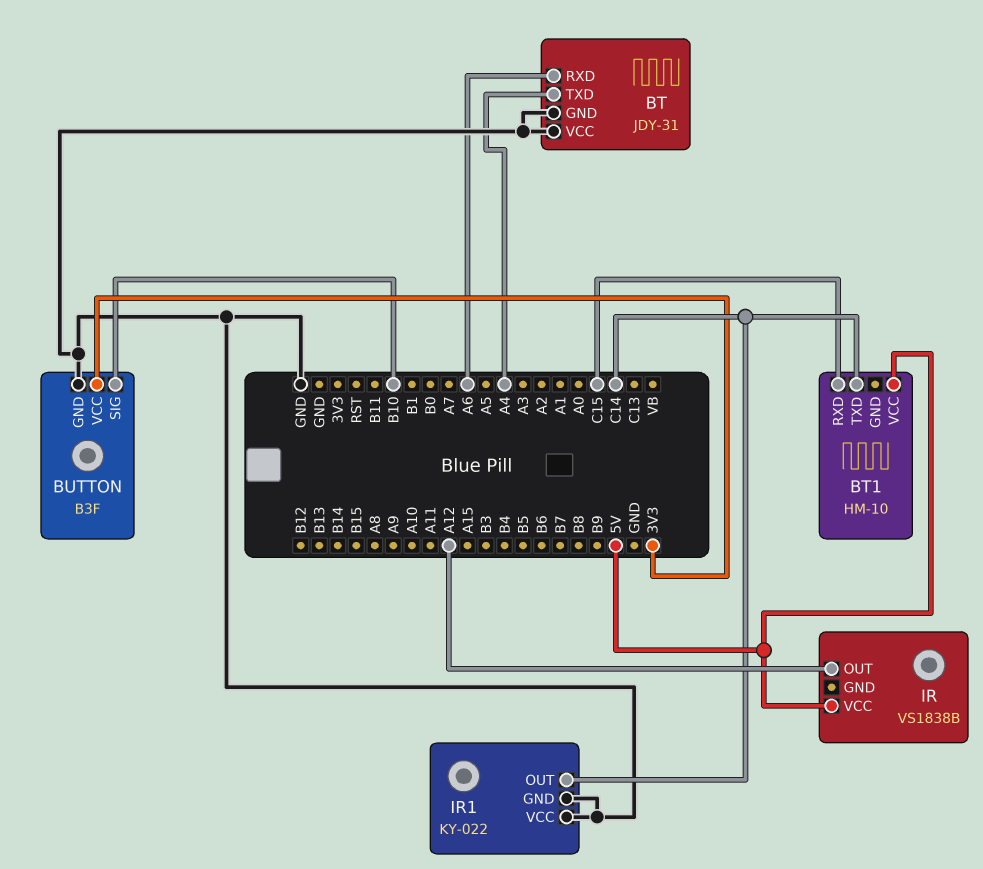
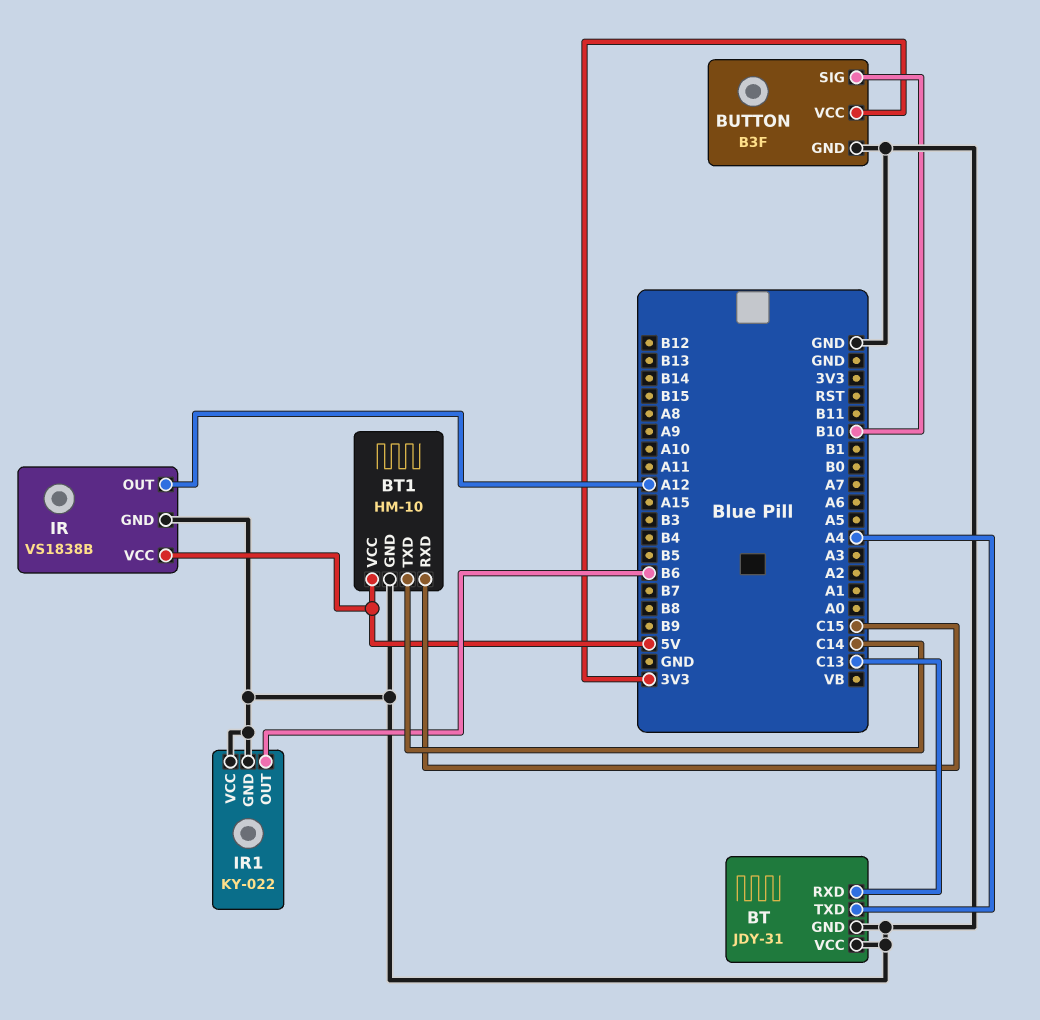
BT pin RXD: A6 -> C13
BT1 pin GND: none -> GND
IR pin GND: none -> GND
IR1 pin OUT: C14 -> B6

